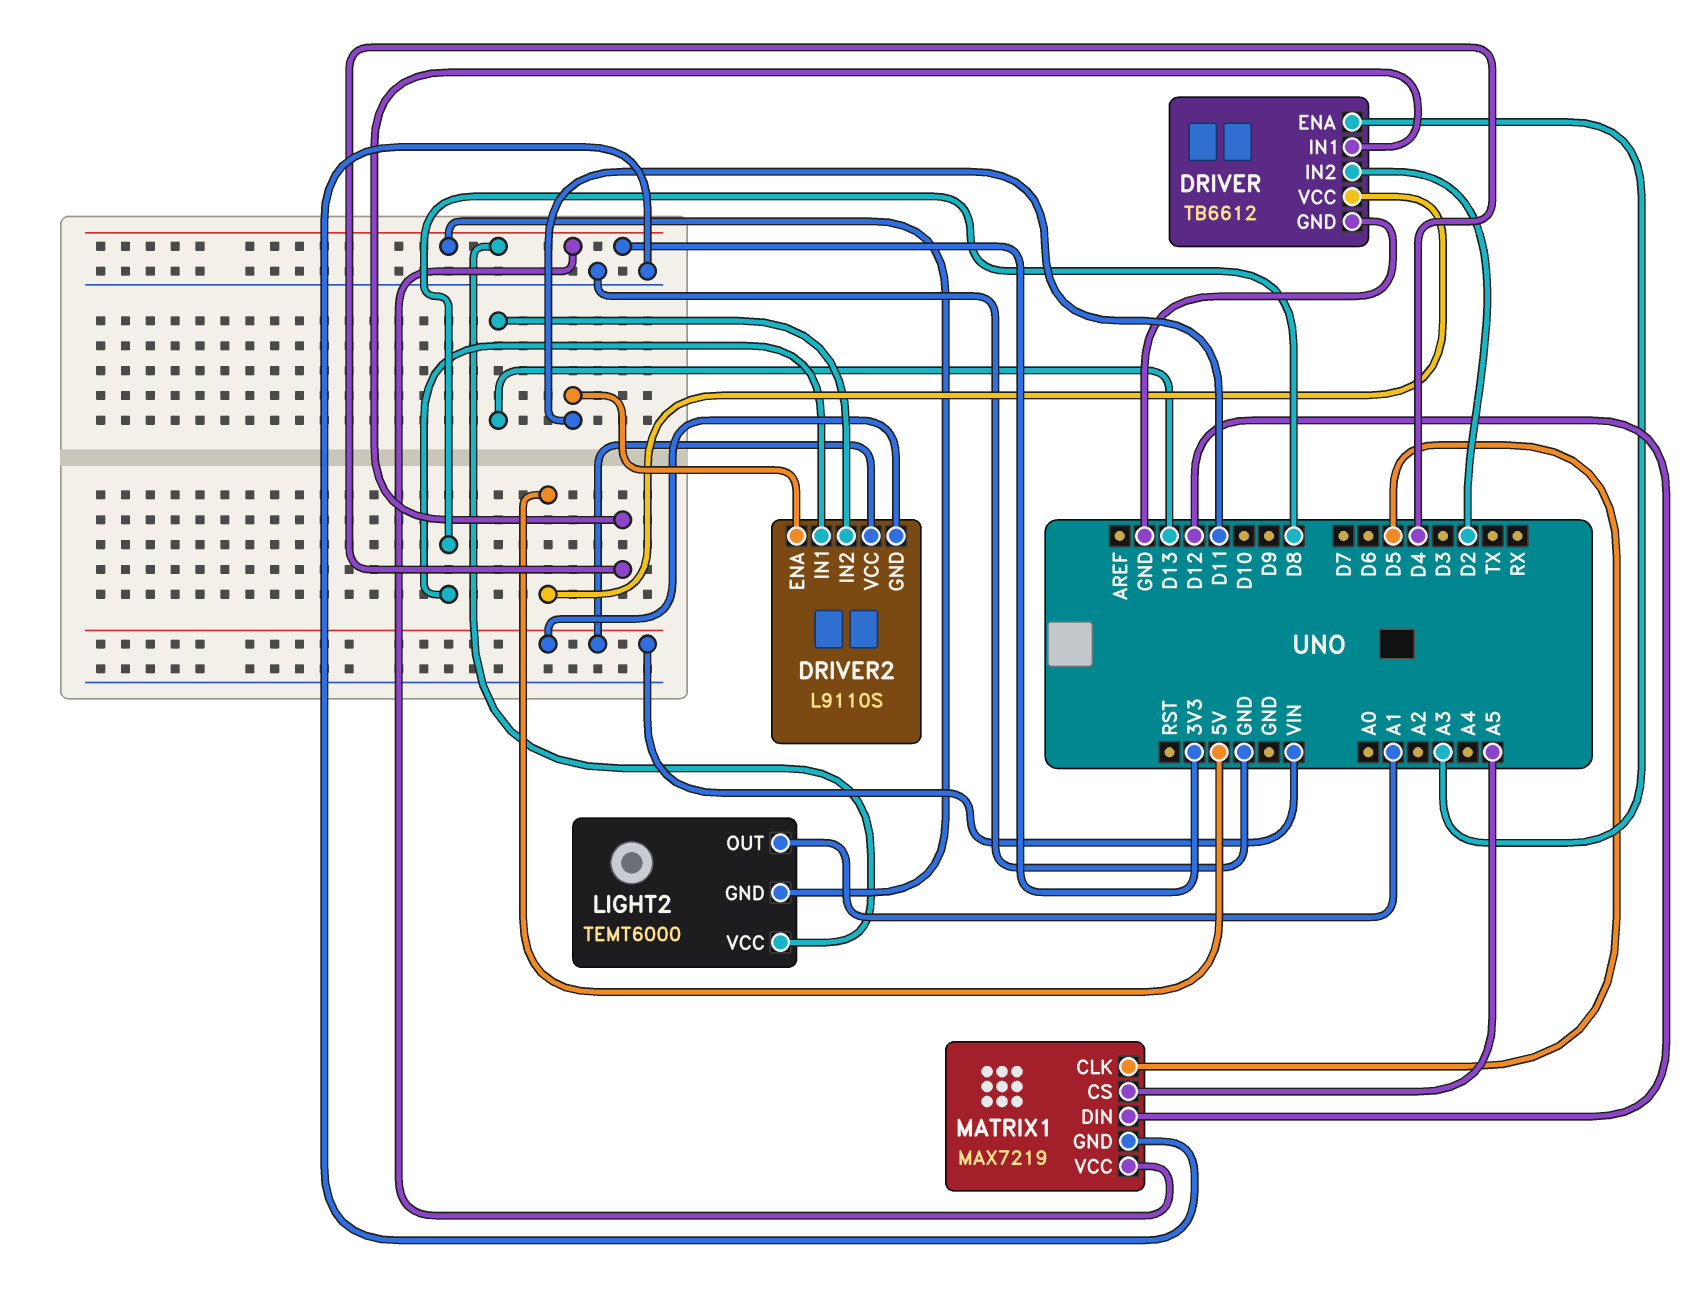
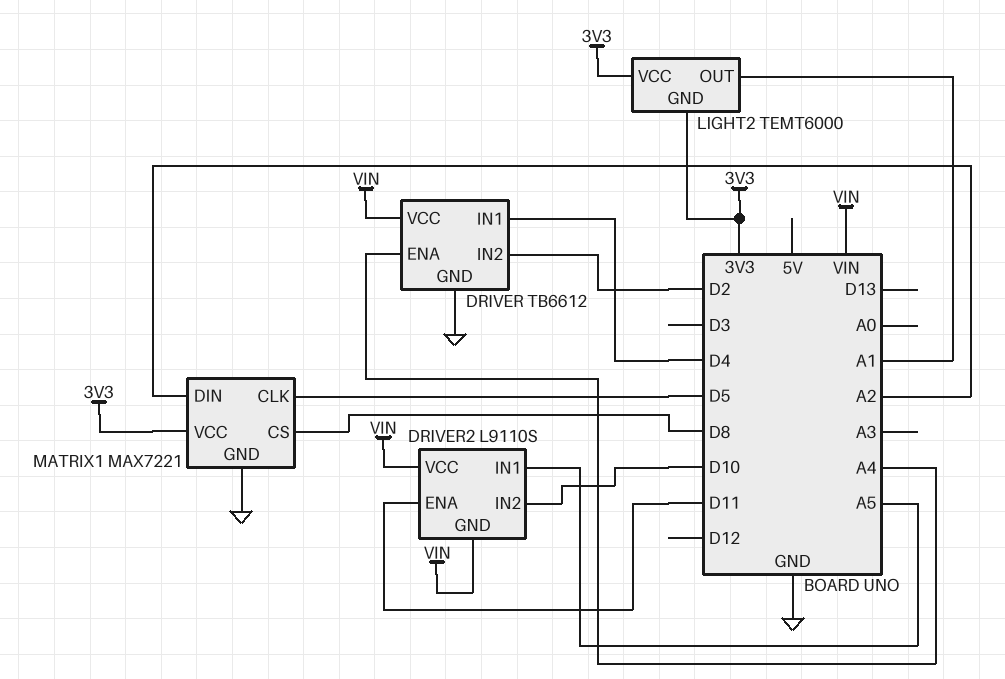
DRIVER pin ENA: A3 -> A4
DRIVER pin VCC: 5V -> VIN
DRIVER2 pin IN1: D8 -> A5
DRIVER2 pin IN2: D13 -> D10
MATRIX1: MAX7219 -> MAX7221
MATRIX1 pin CS: A5 -> D8
MATRIX1 pin DIN: D12 -> A2

